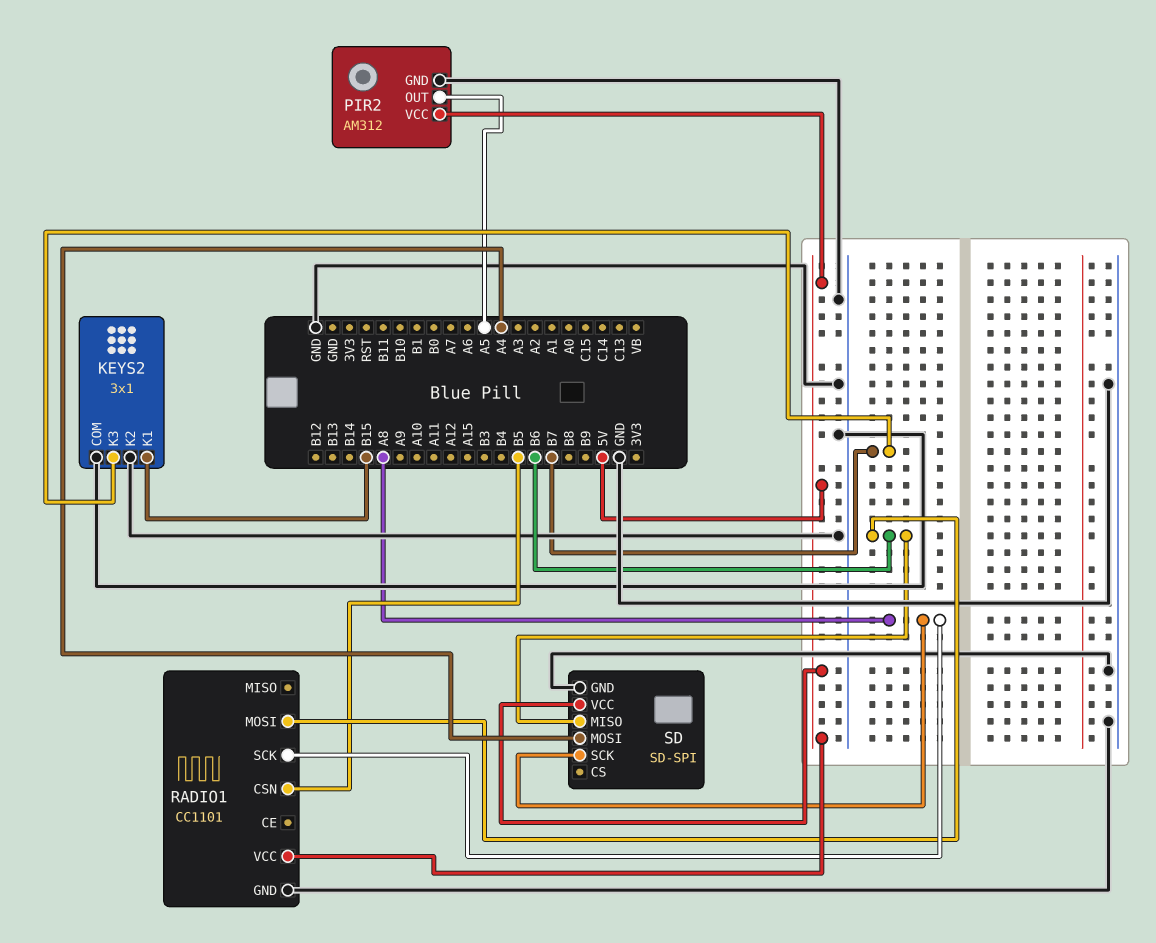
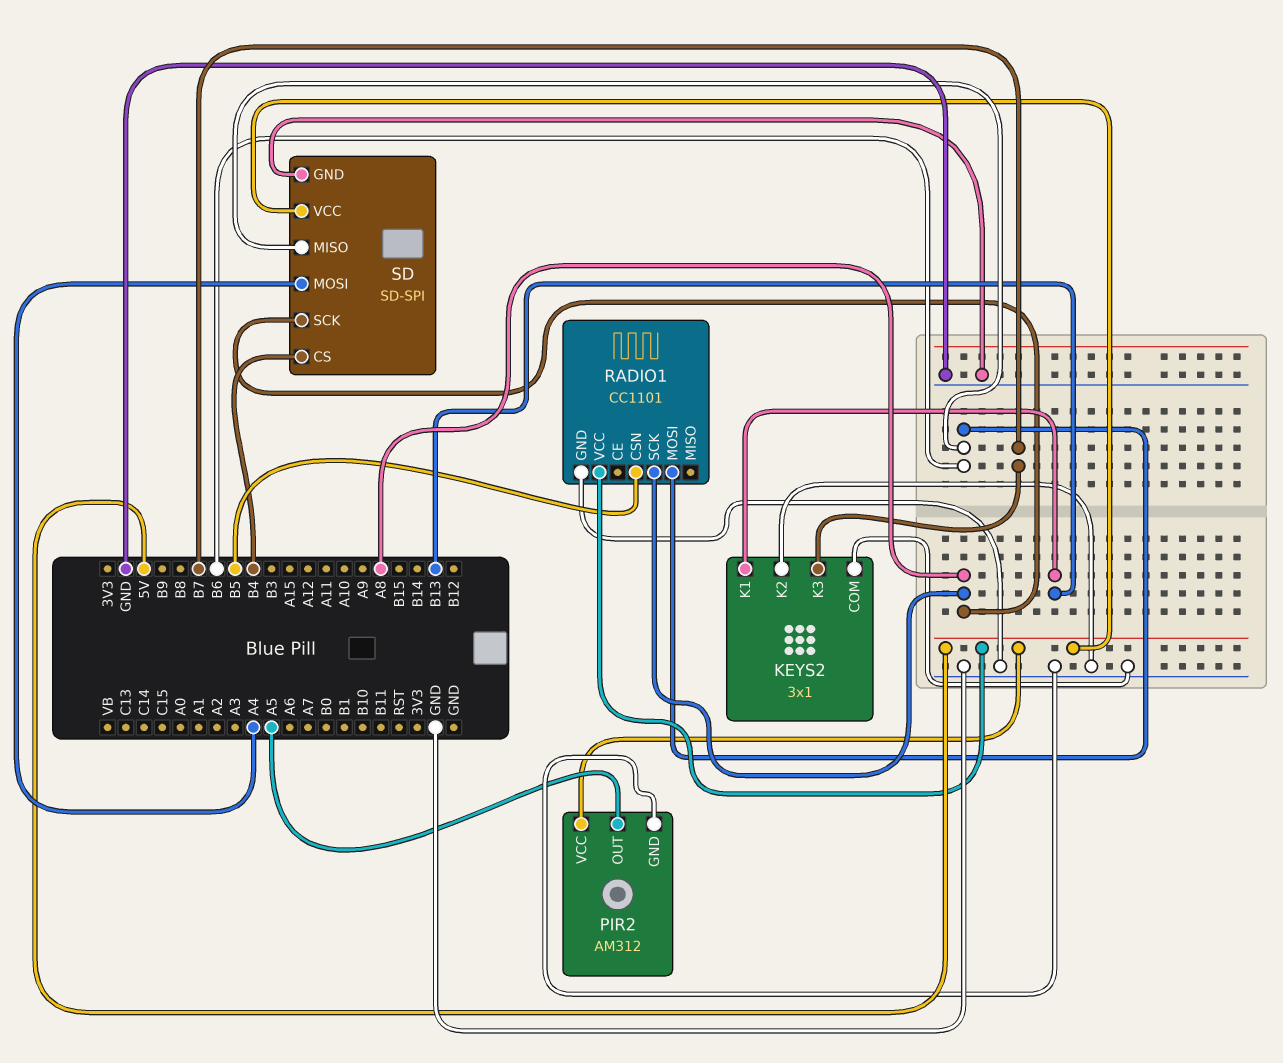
KEYS2 pin K1: B15 -> B13
SD pin CS: none -> B4

